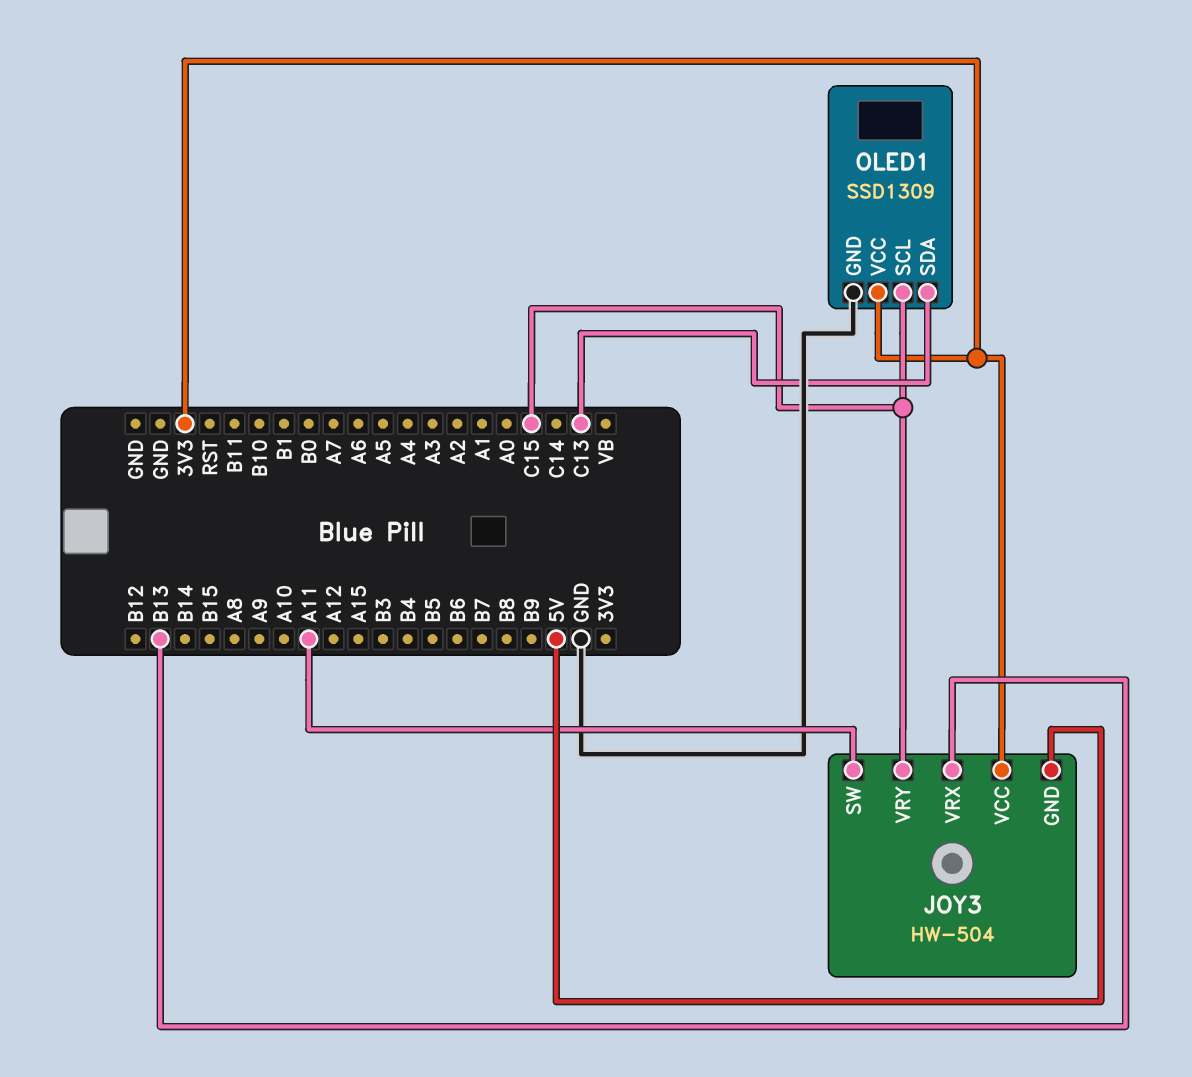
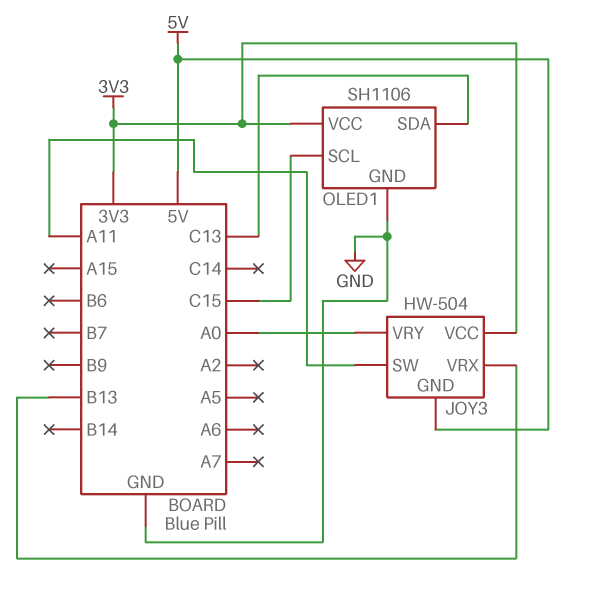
JOY3 pin VRY: C15 -> A0
OLED1: SSD1309 -> SH1106

